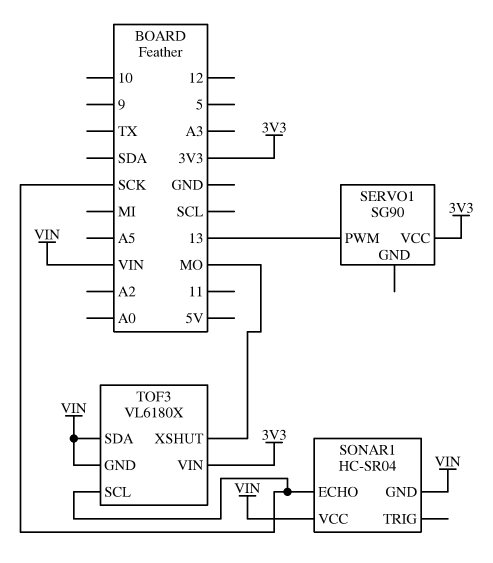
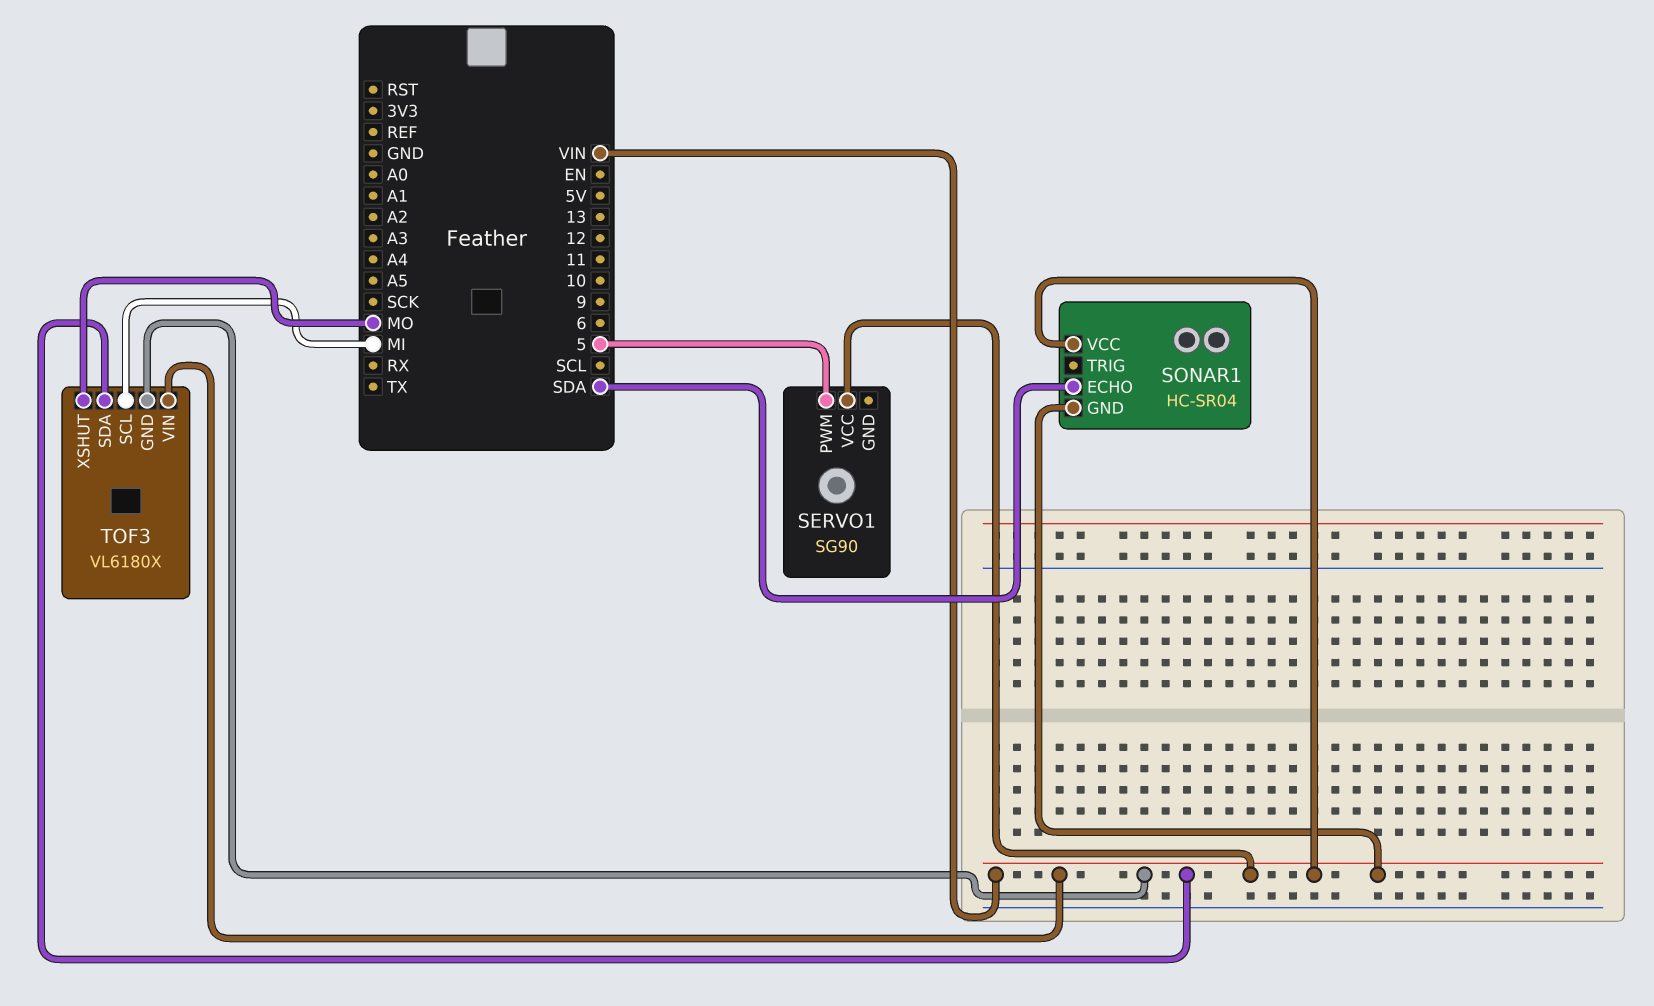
SERVO1 pin PWM: 13 -> 5
SERVO1 pin VCC: 3V3 -> VIN
SONAR1 pin ECHO: SCK -> SDA
TOF3 pin SCL: SCK -> MI
TOF3 pin VIN: 3V3 -> VIN

